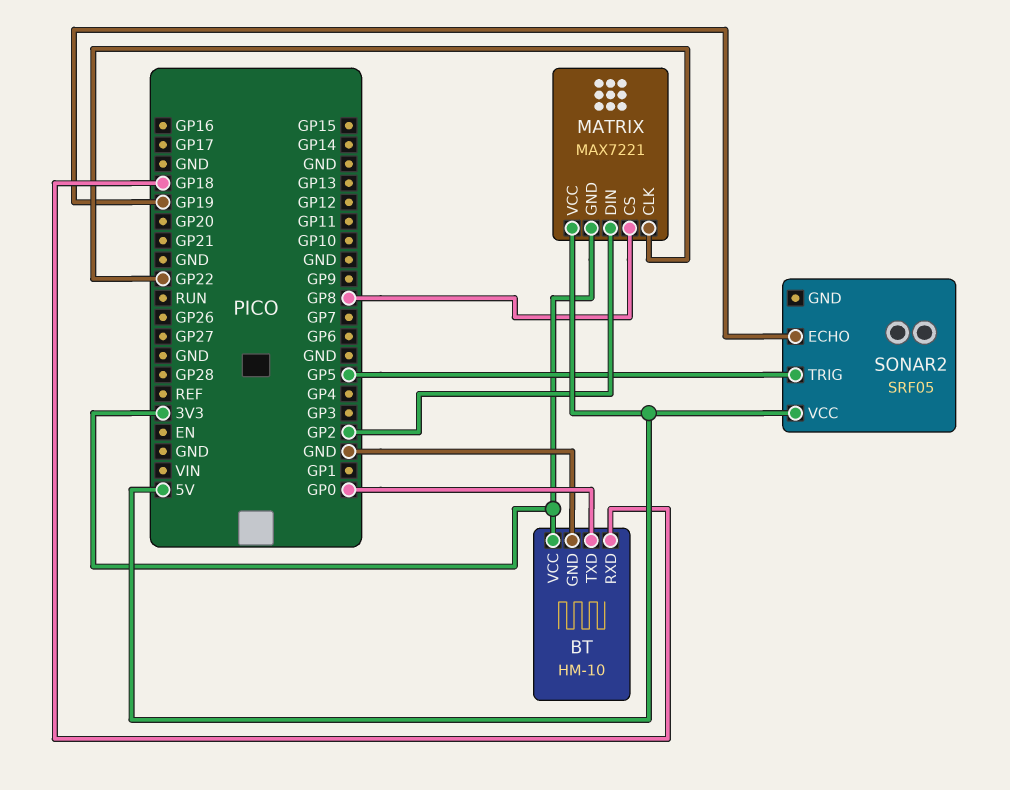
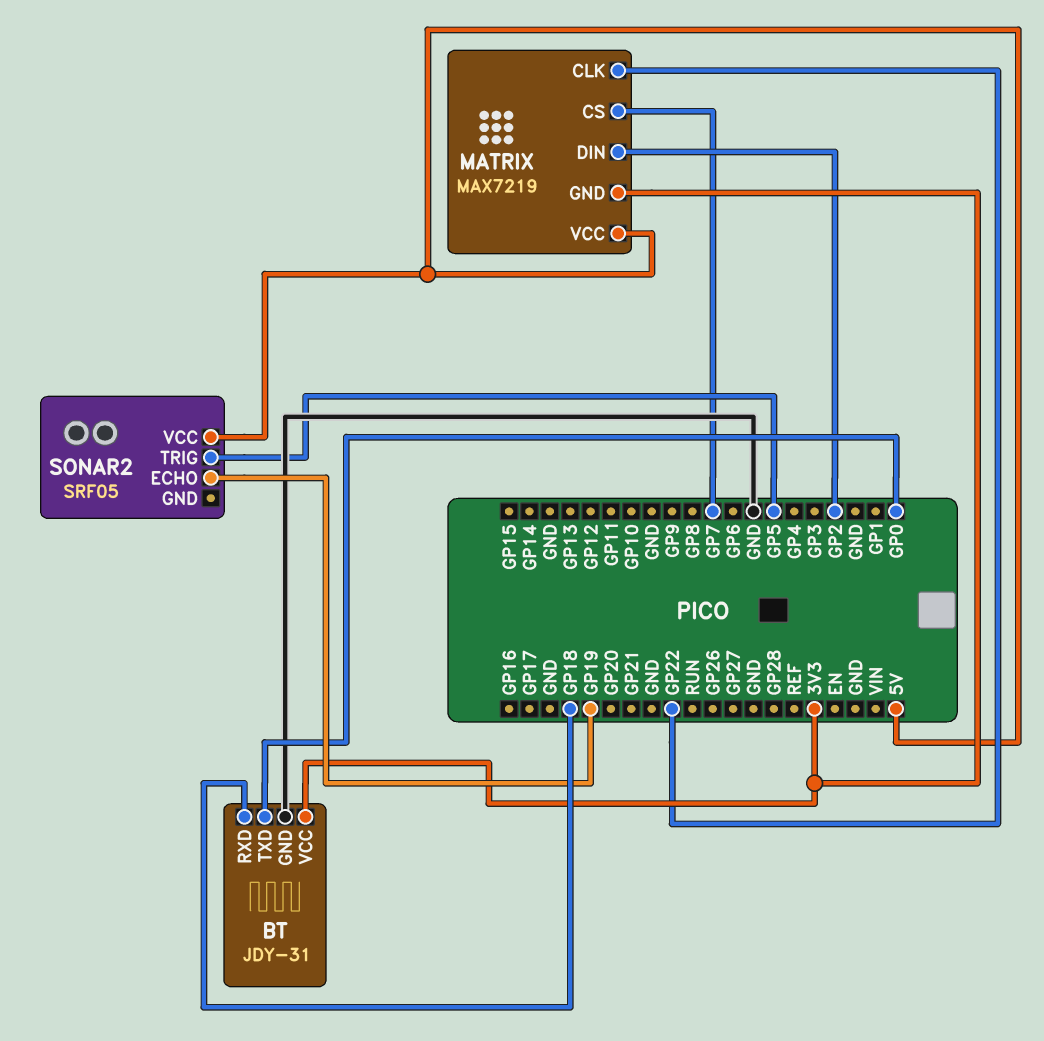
BT: HM-10 -> JDY-31
MATRIX: MAX7221 -> MAX7219
MATRIX pin CS: GP8 -> GP7

